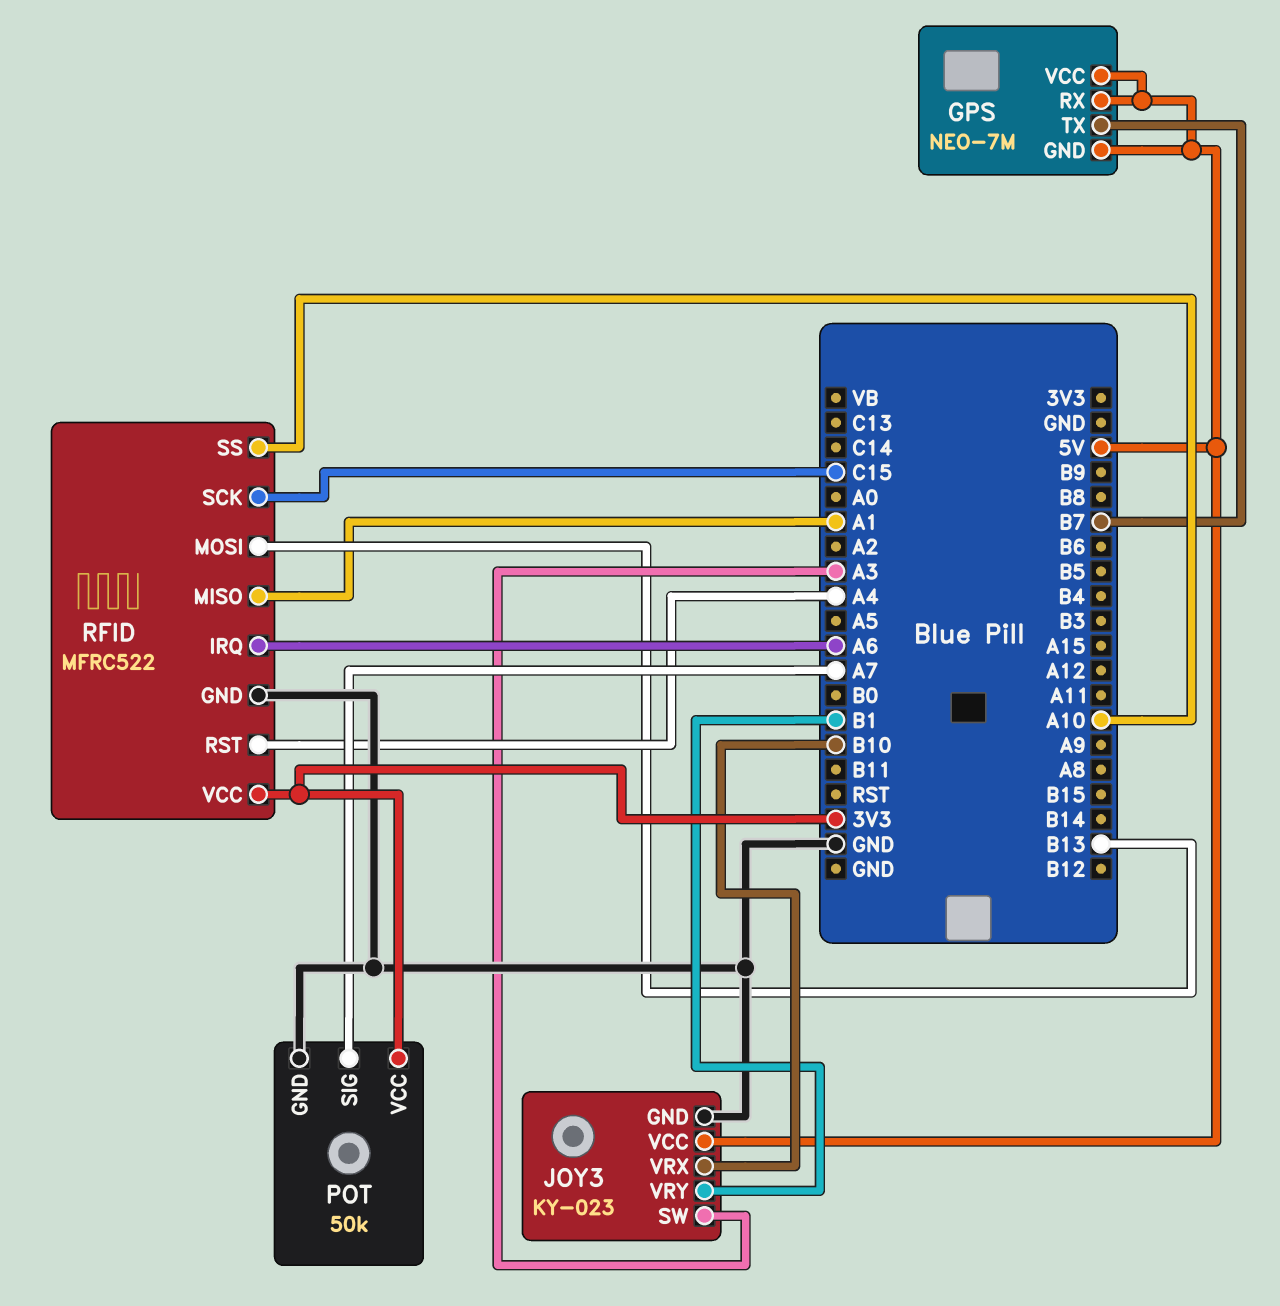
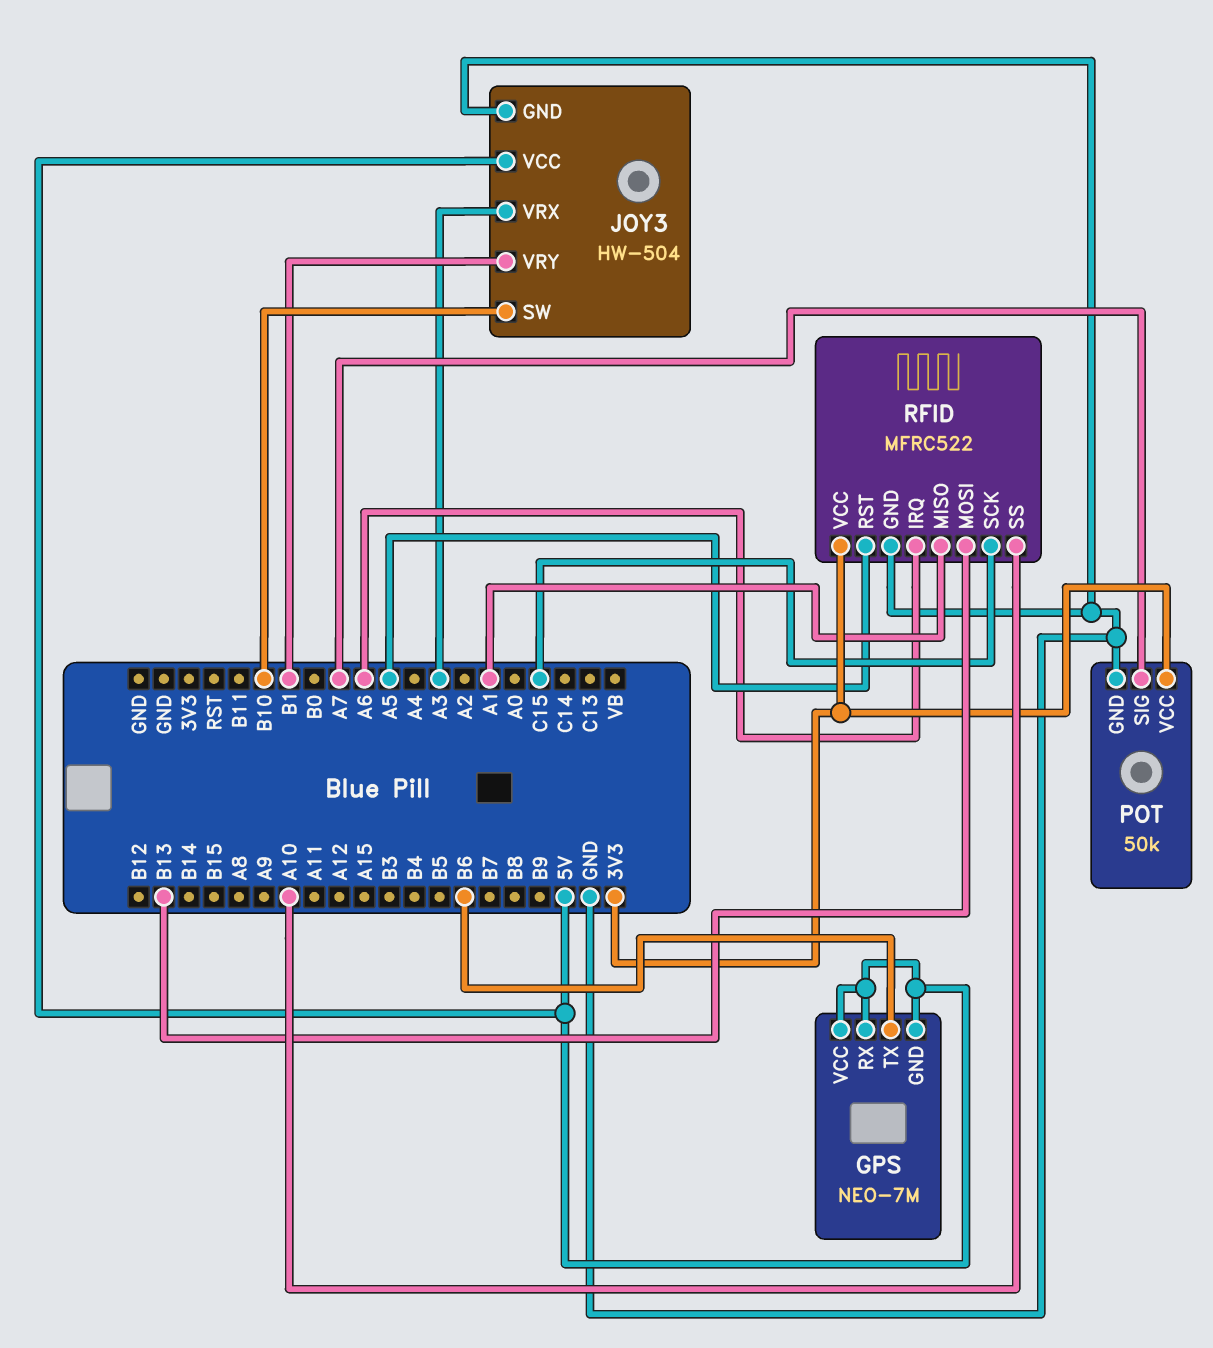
GPS pin TX: B7 -> B6
JOY3: KY-023 -> HW-504
JOY3 pin SW: A3 -> B10
JOY3 pin VRX: B10 -> A3
RFID pin RST: A4 -> A5

